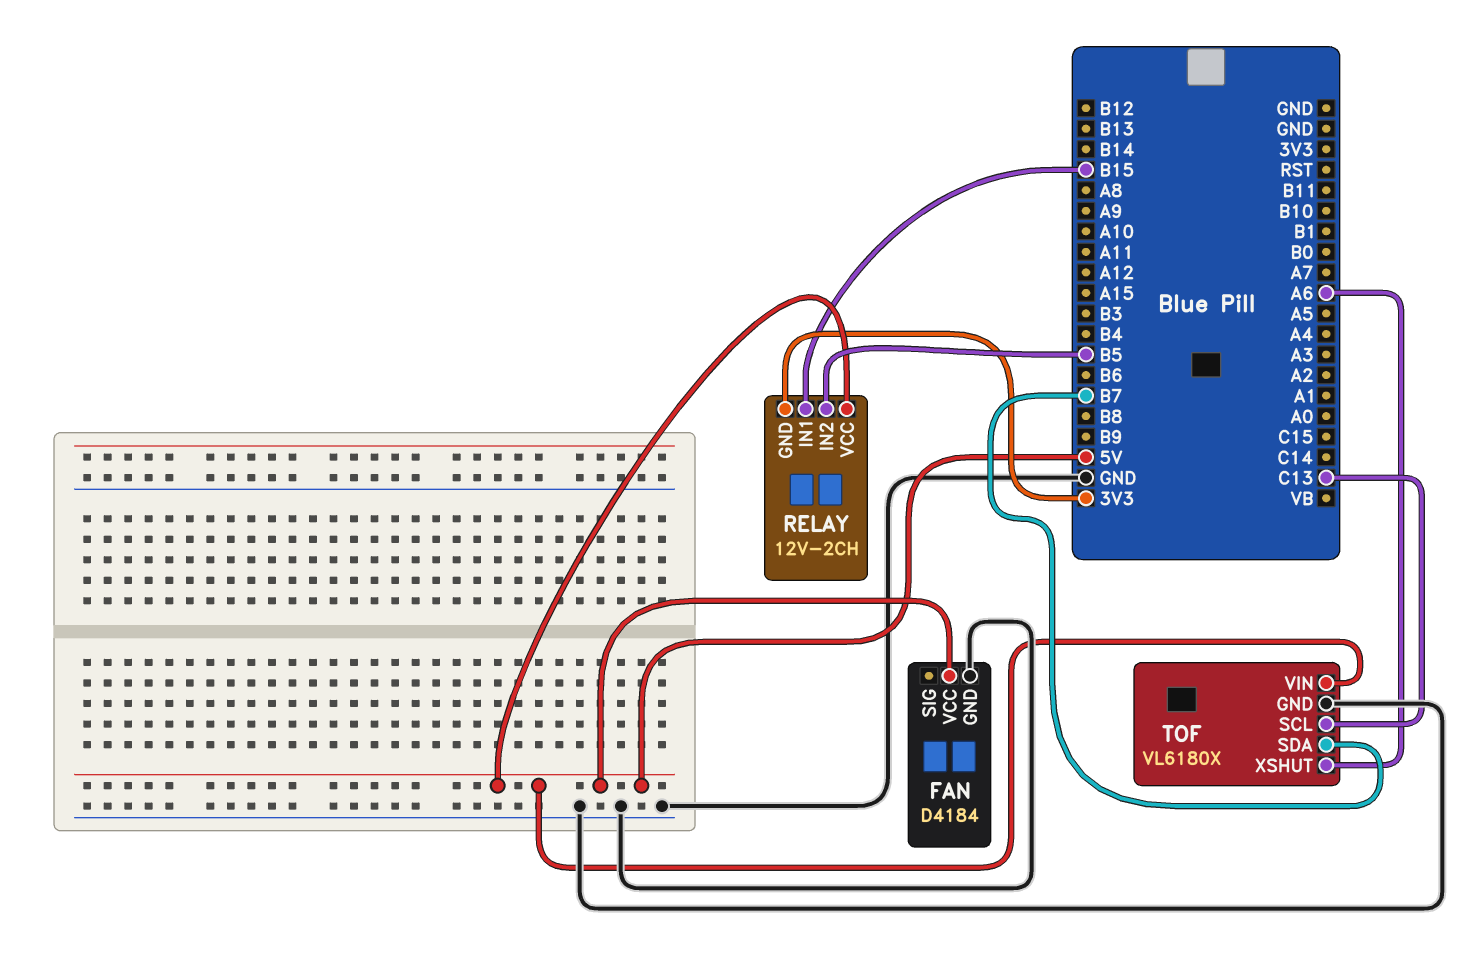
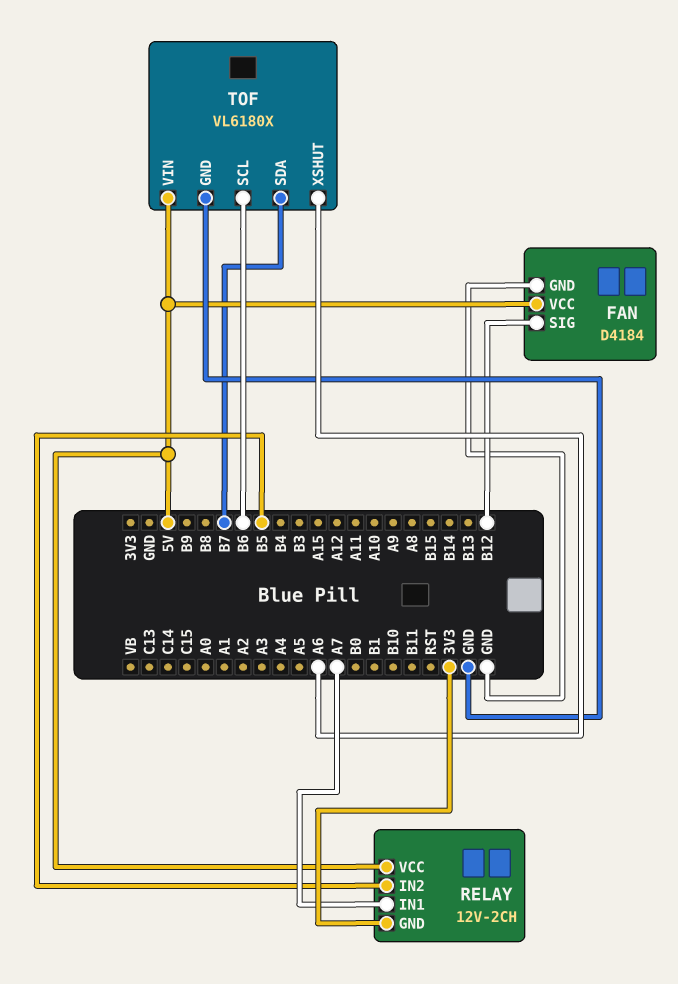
FAN pin SIG: none -> B12
RELAY pin IN1: B15 -> A7
TOF pin SCL: C13 -> B6

